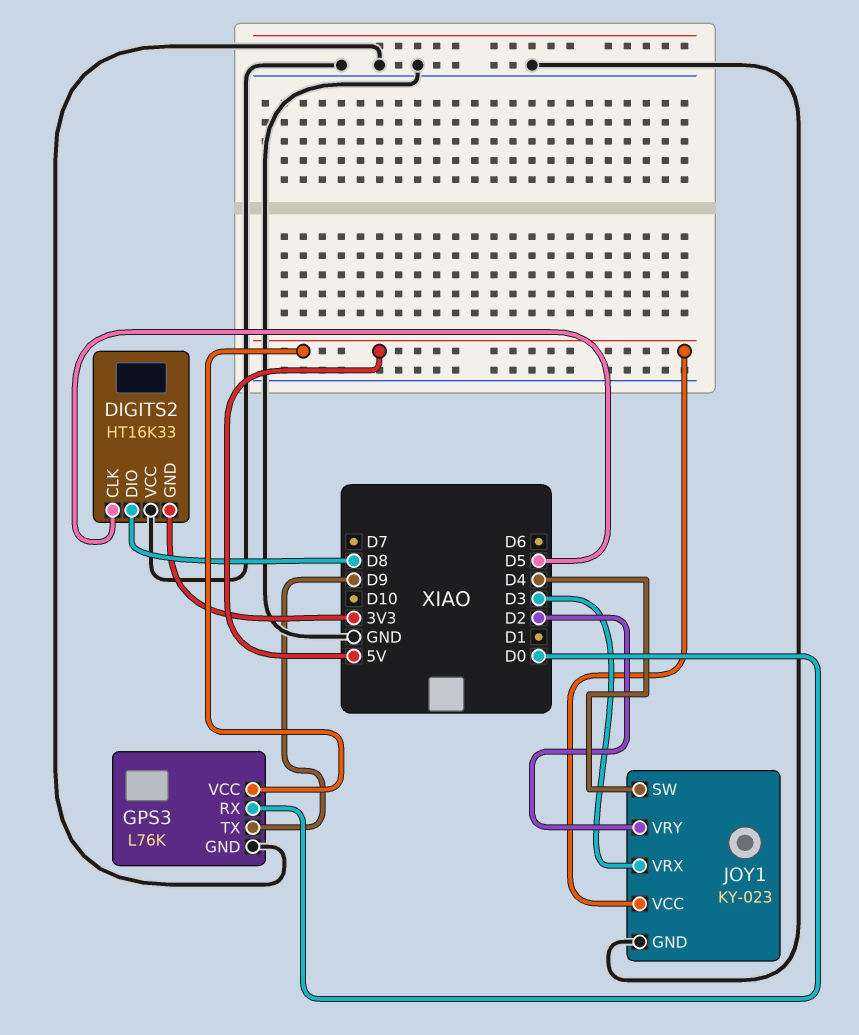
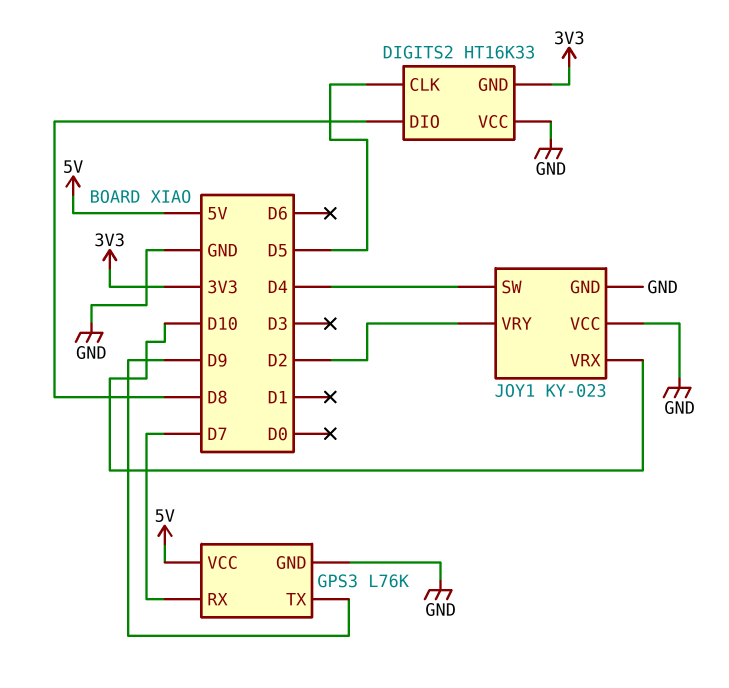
GPS3 pin RX: D0 -> D7
JOY1 pin VCC: 5V -> GND
JOY1 pin VRX: D3 -> D10

